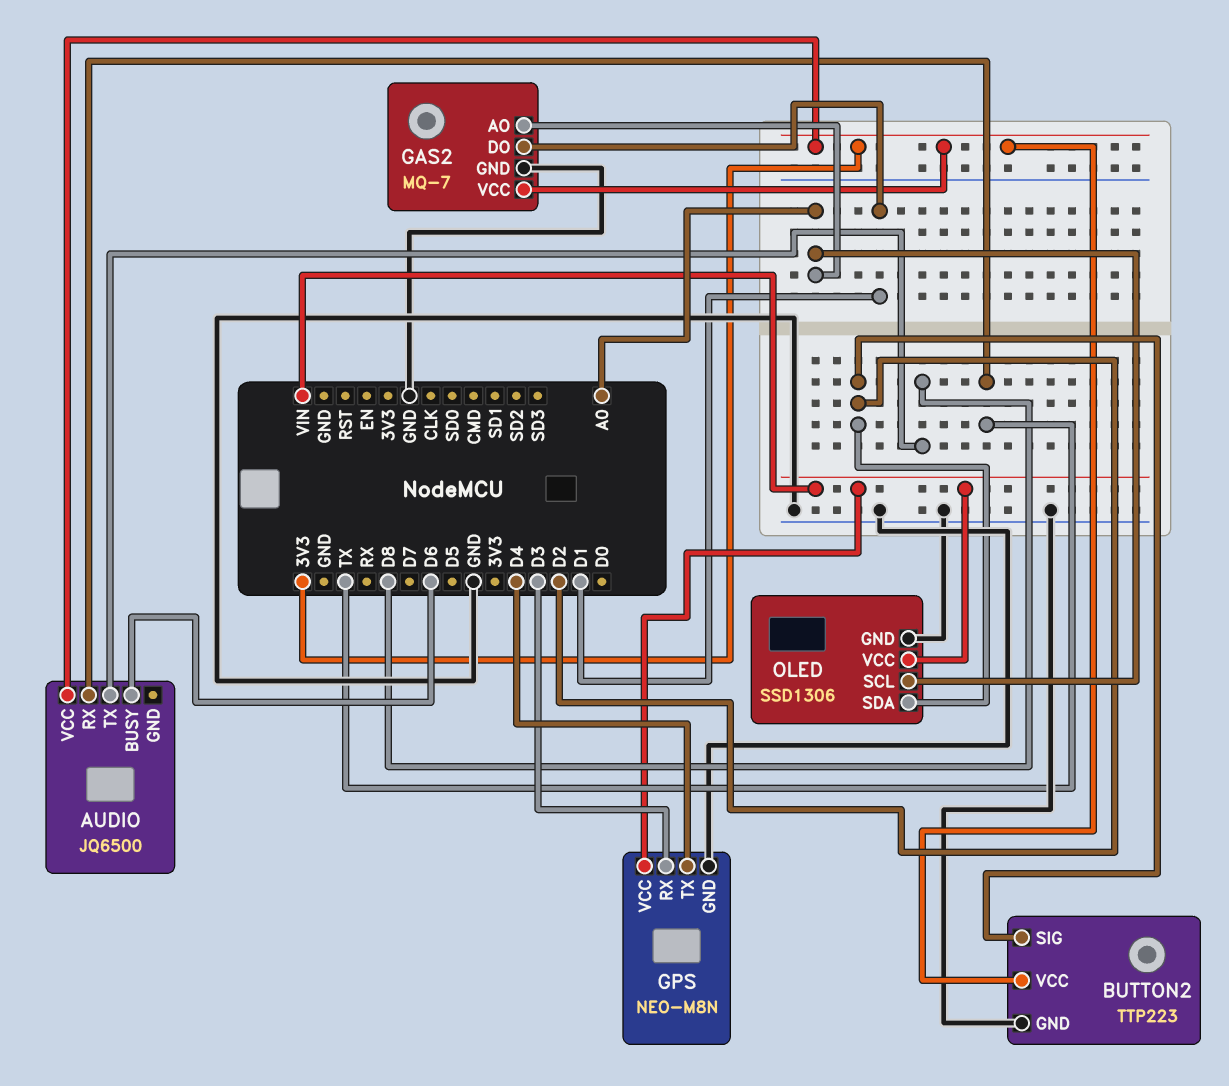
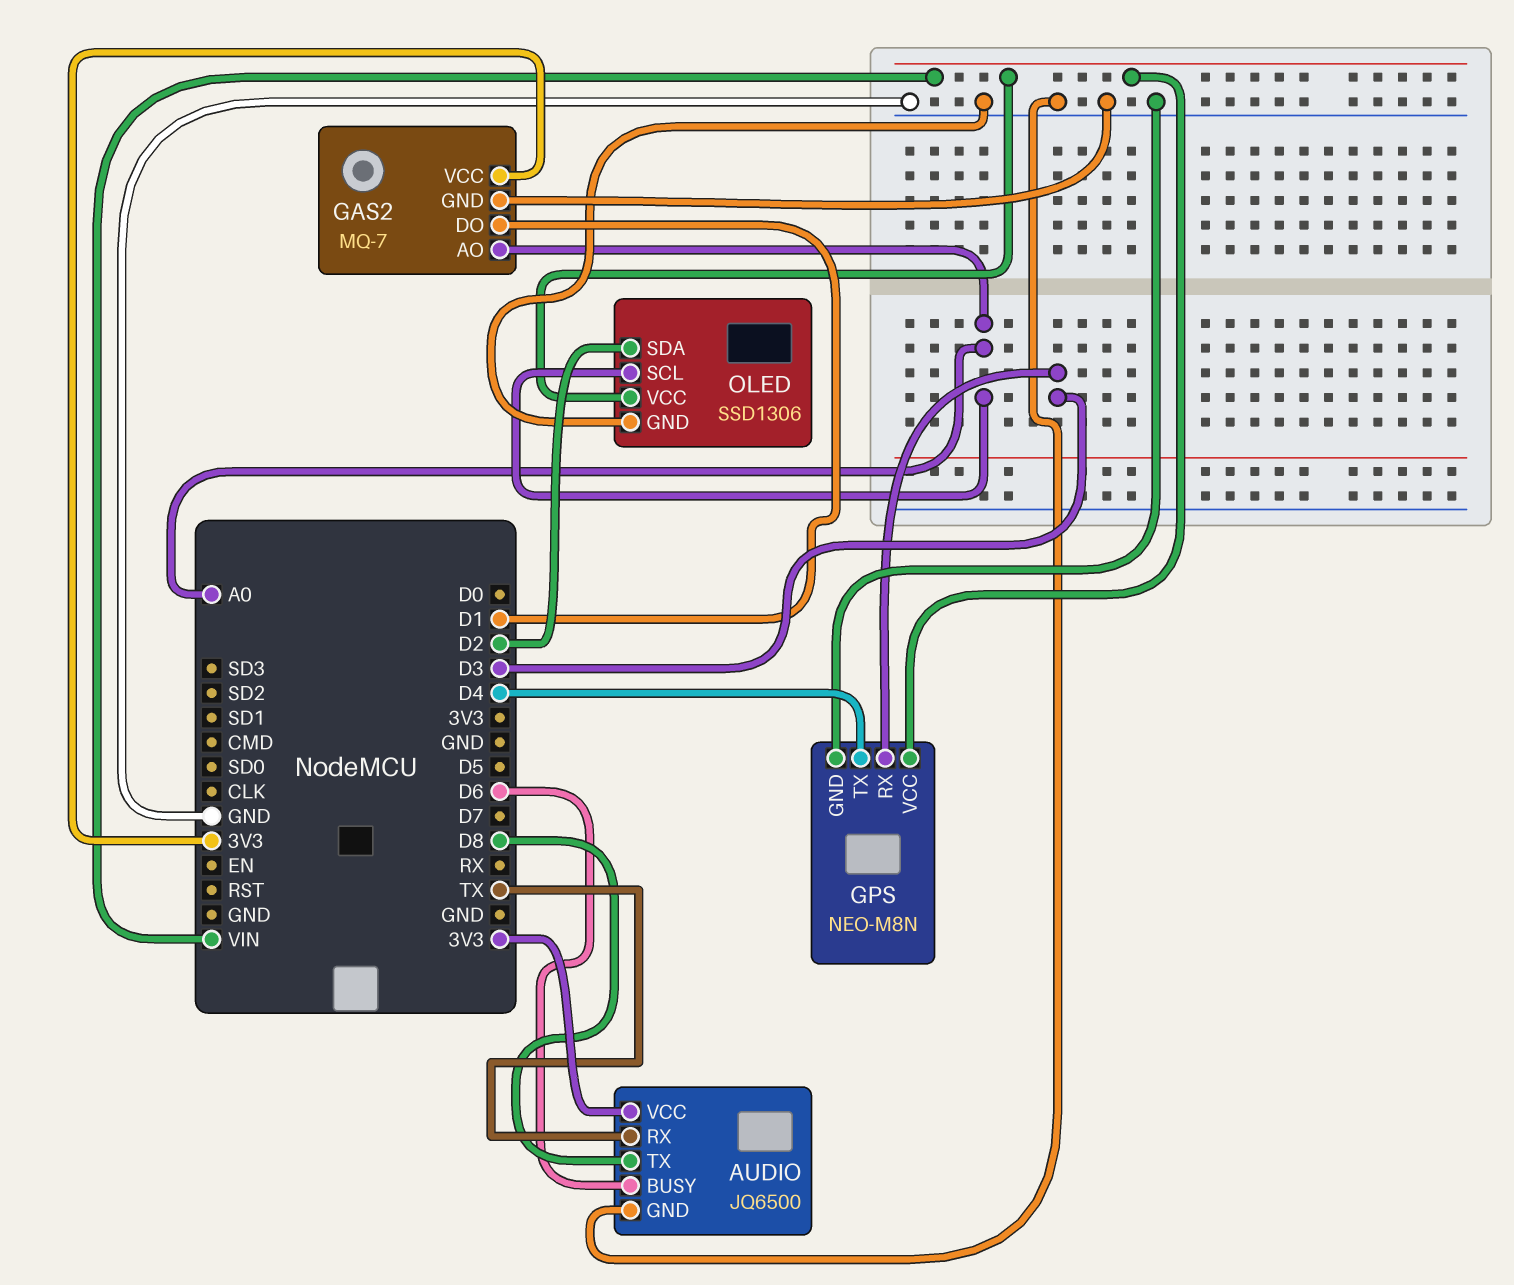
AUDIO pin GND: none -> GND
BUTTON2: TTP223 -> none
BUTTON2 pin GND: GND -> none
BUTTON2 pin SIG: D2 -> none
BUTTON2 pin VCC: 3V3 -> none

